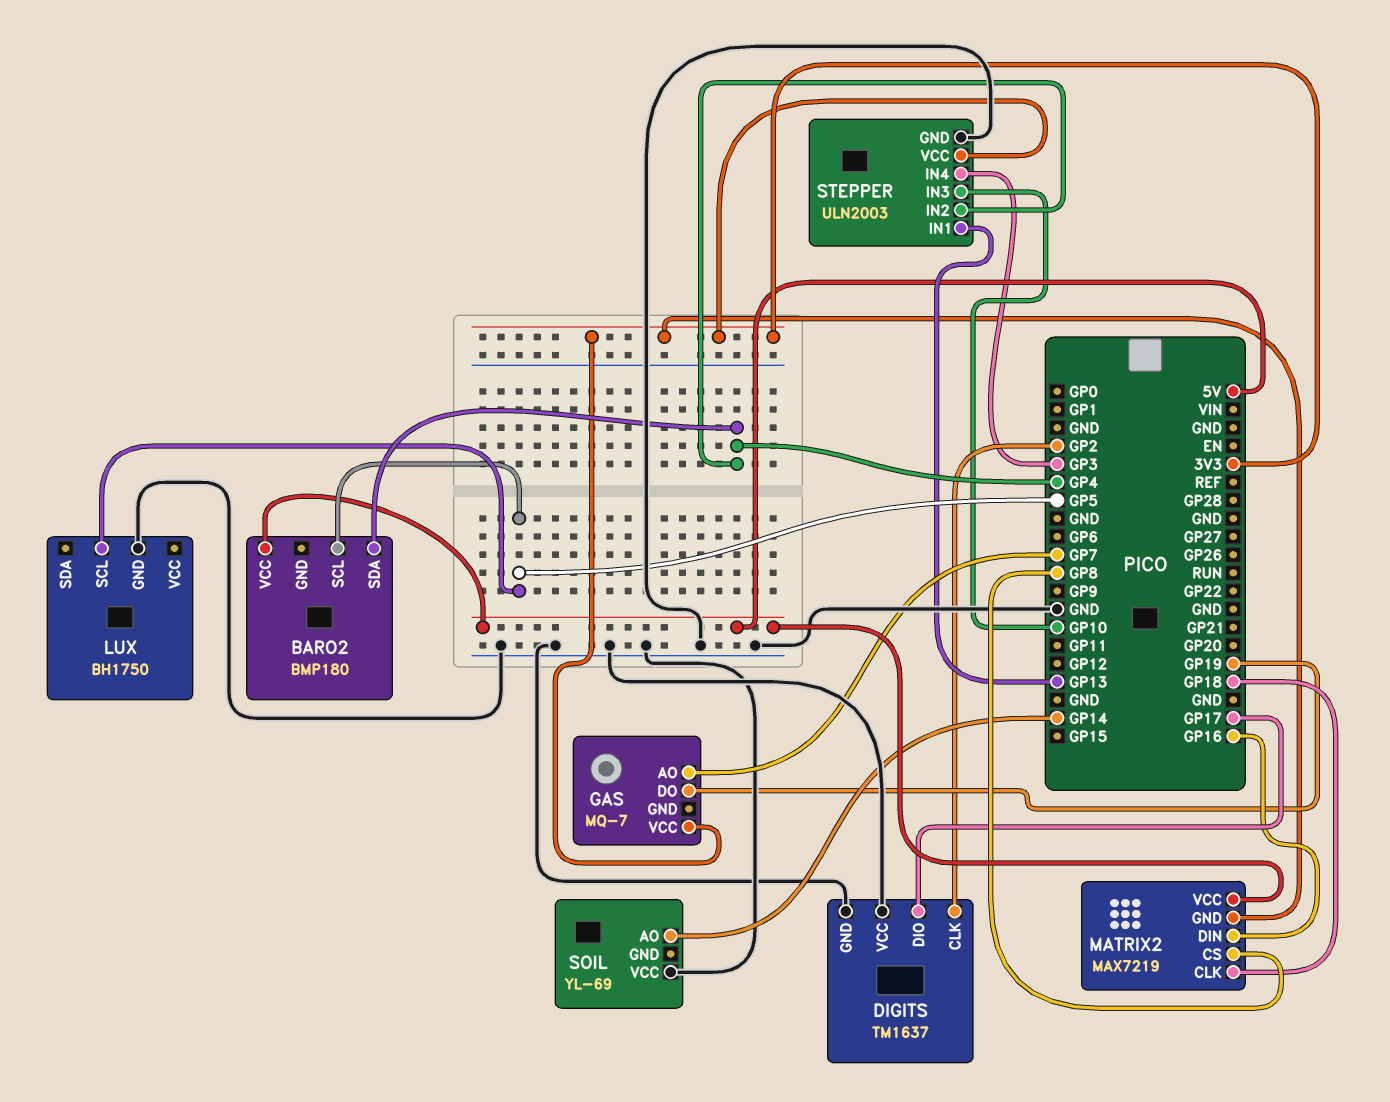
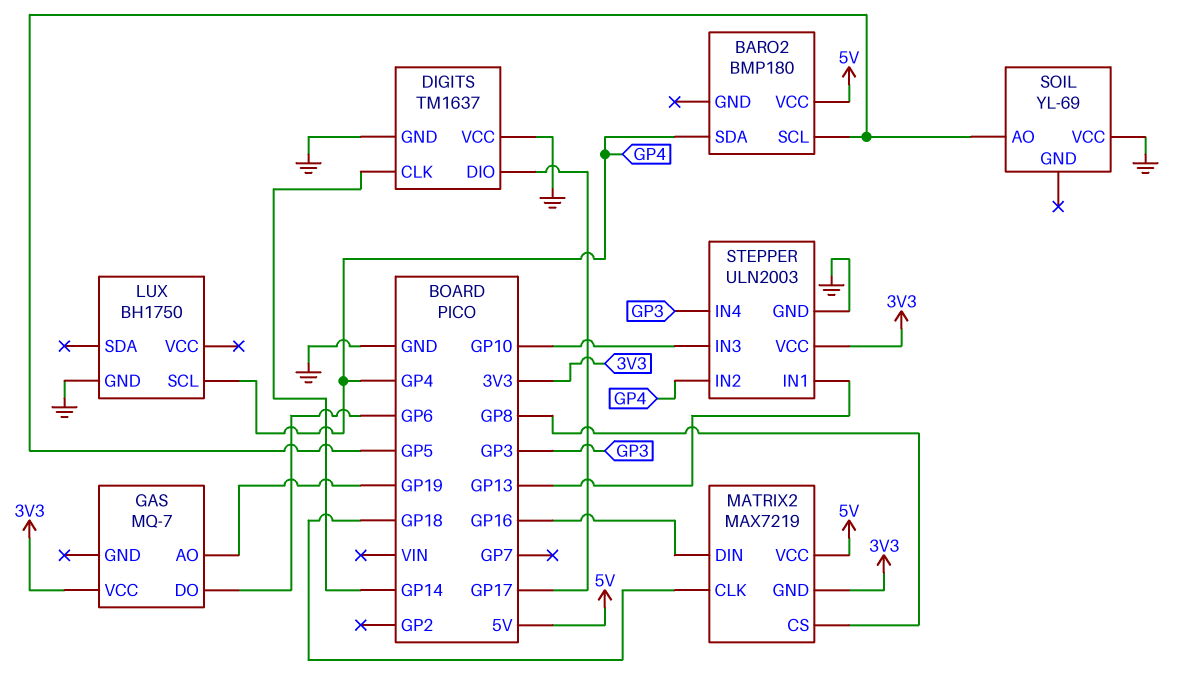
DIGITS pin CLK: GP2 -> GP14
GAS pin AO: GP7 -> GP19
GAS pin DO: GP19 -> GP6
LUX pin SCL: GP5 -> GP4
SOIL pin AO: GP14 -> GP5

